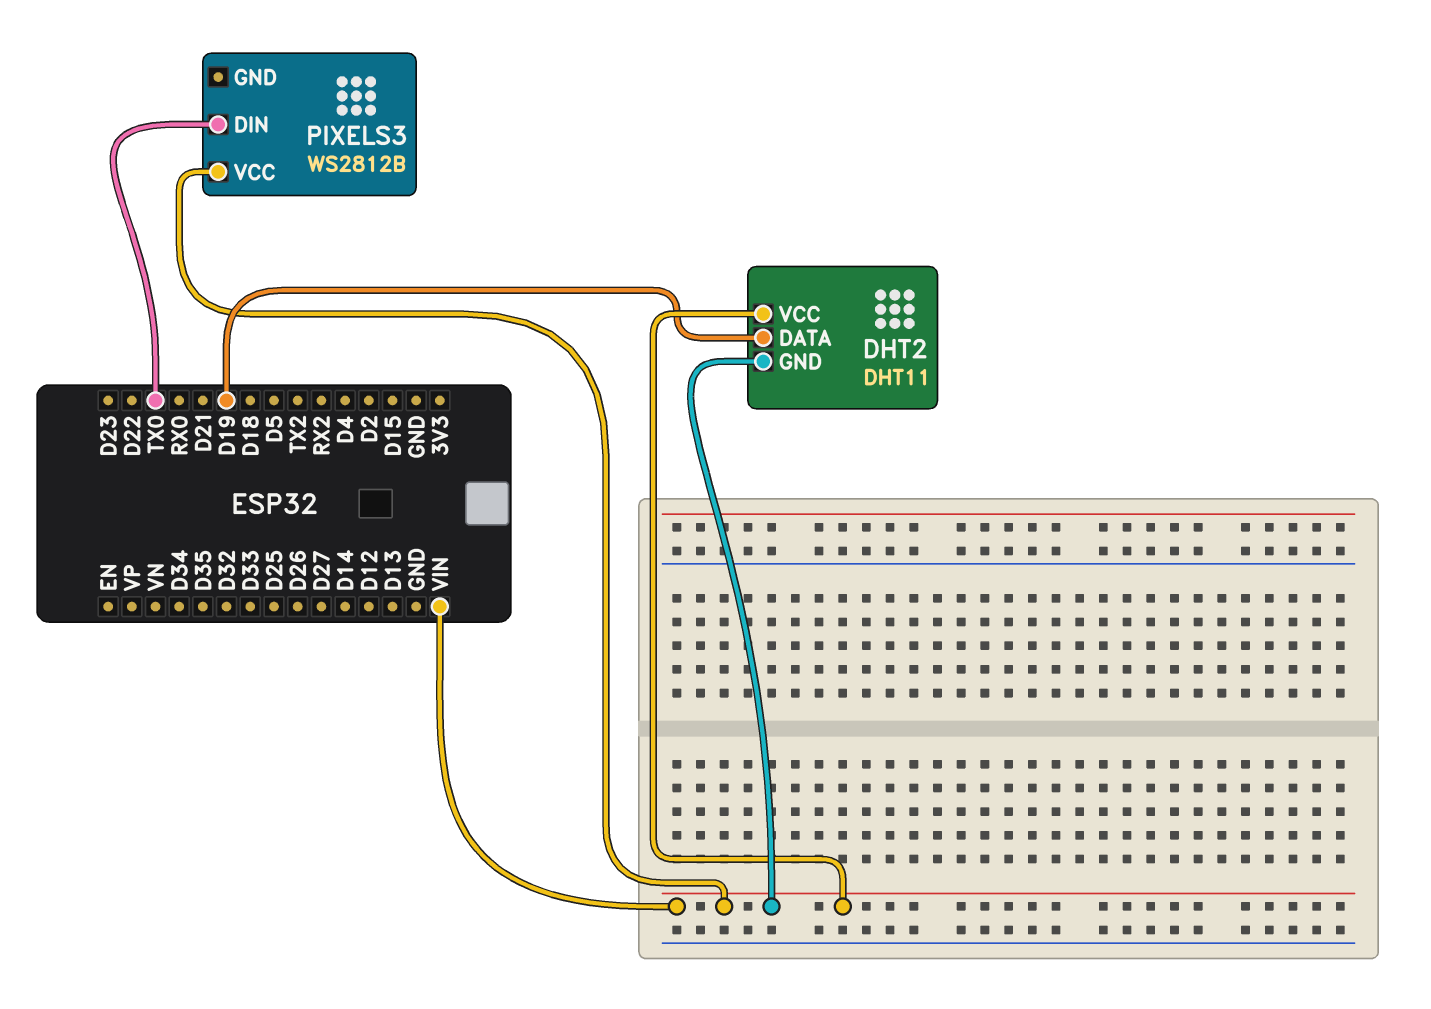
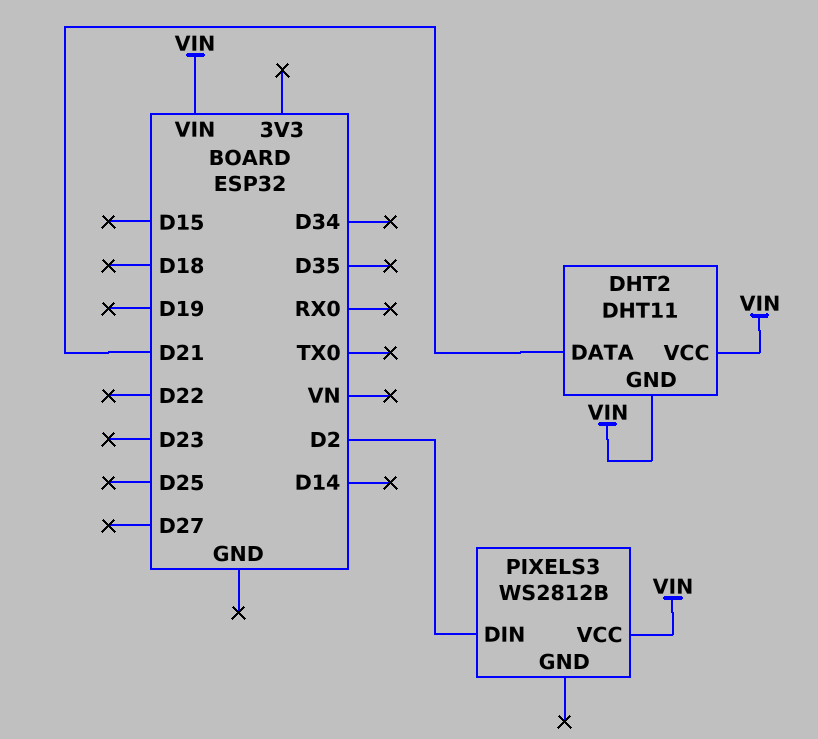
DHT2 pin DATA: D19 -> D21
PIXELS3 pin DIN: TX0 -> D2

